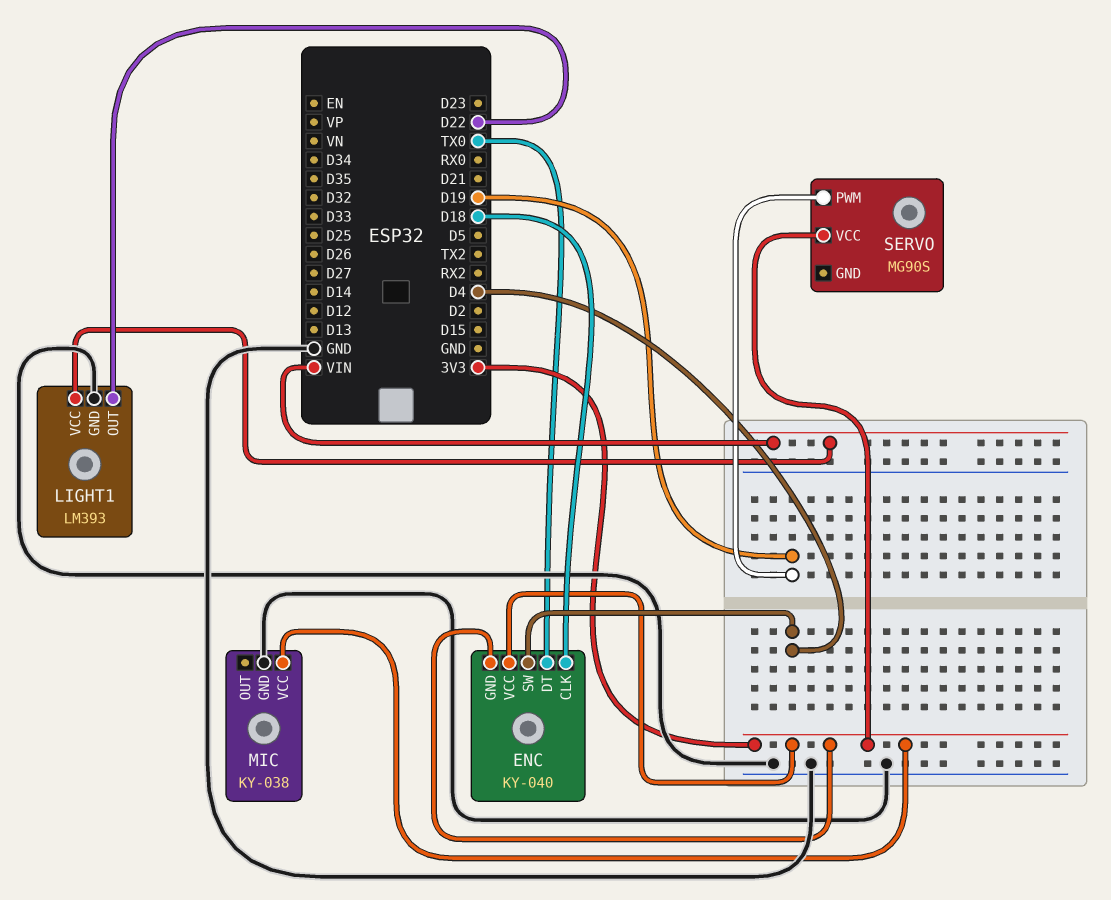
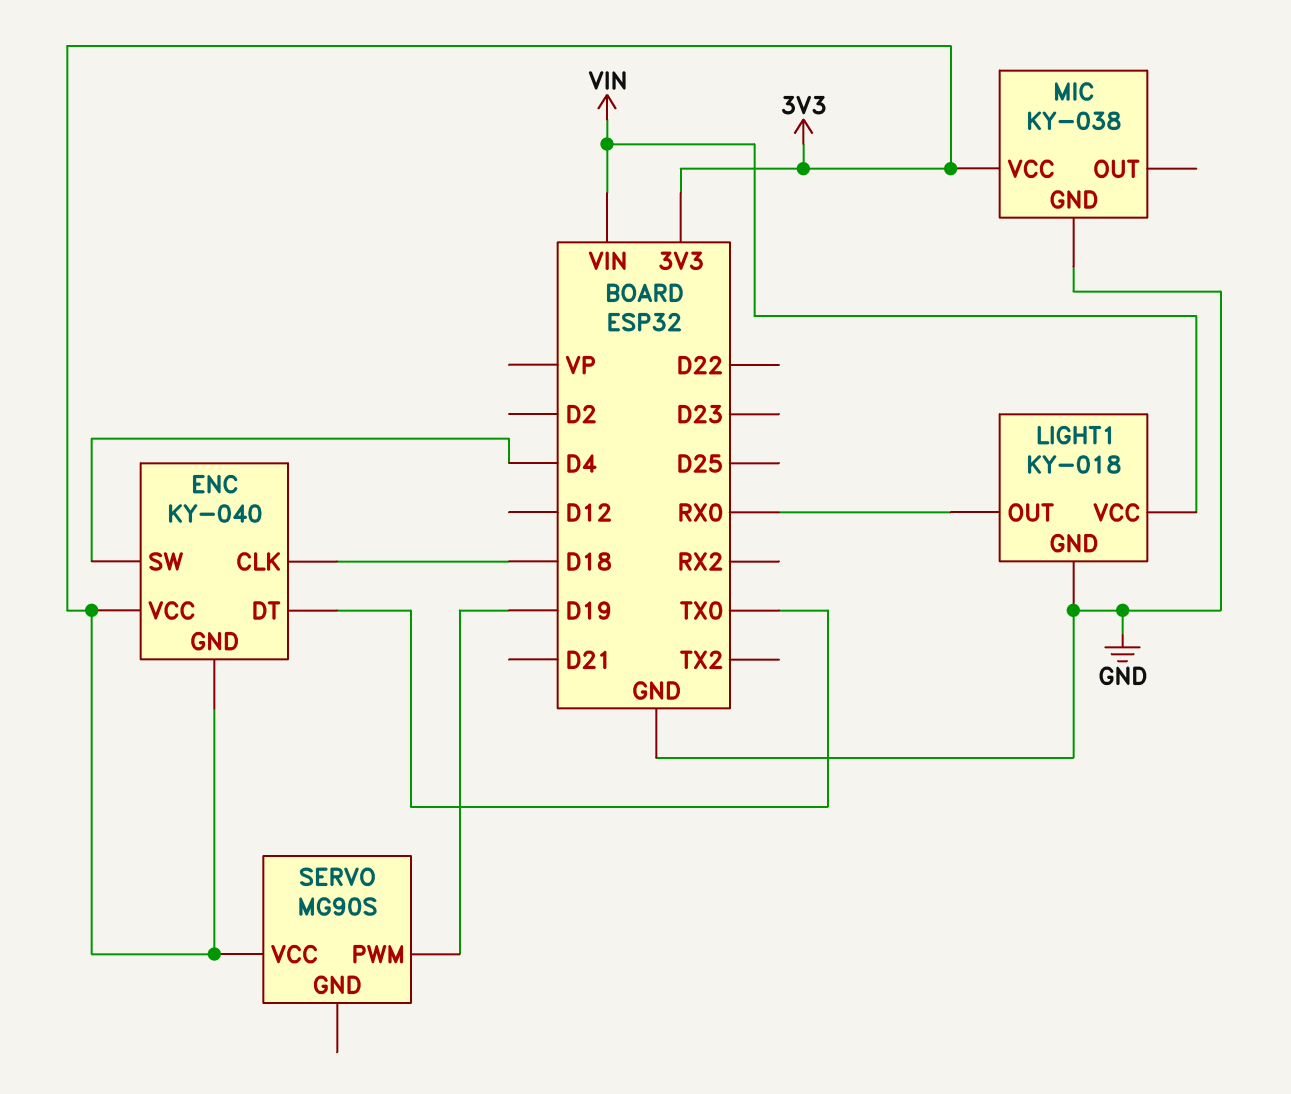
LIGHT1: LM393 -> KY-018
LIGHT1 pin OUT: D22 -> RX0

